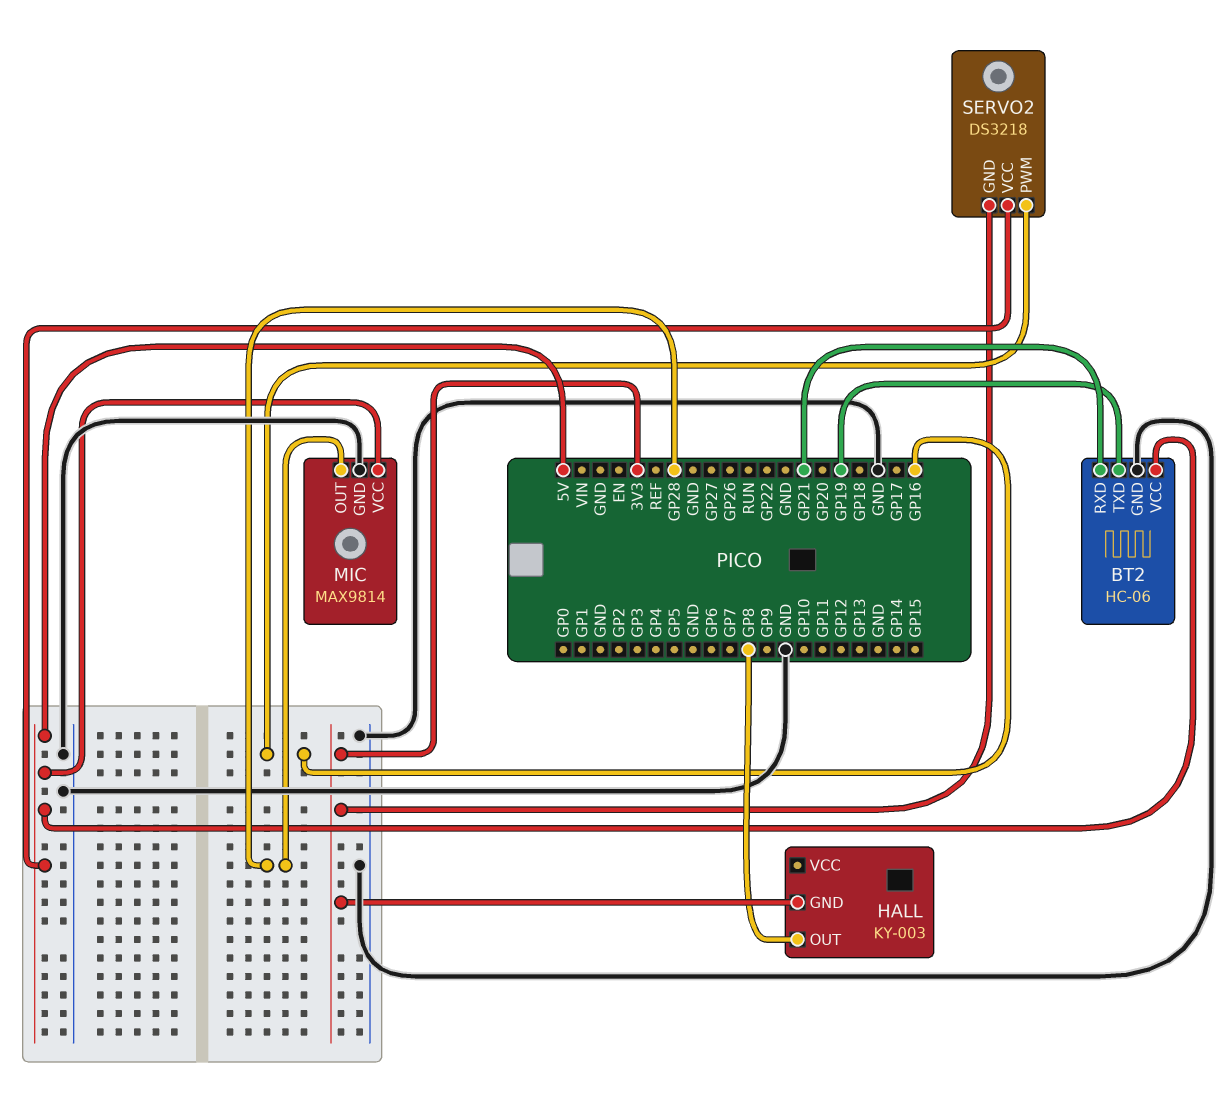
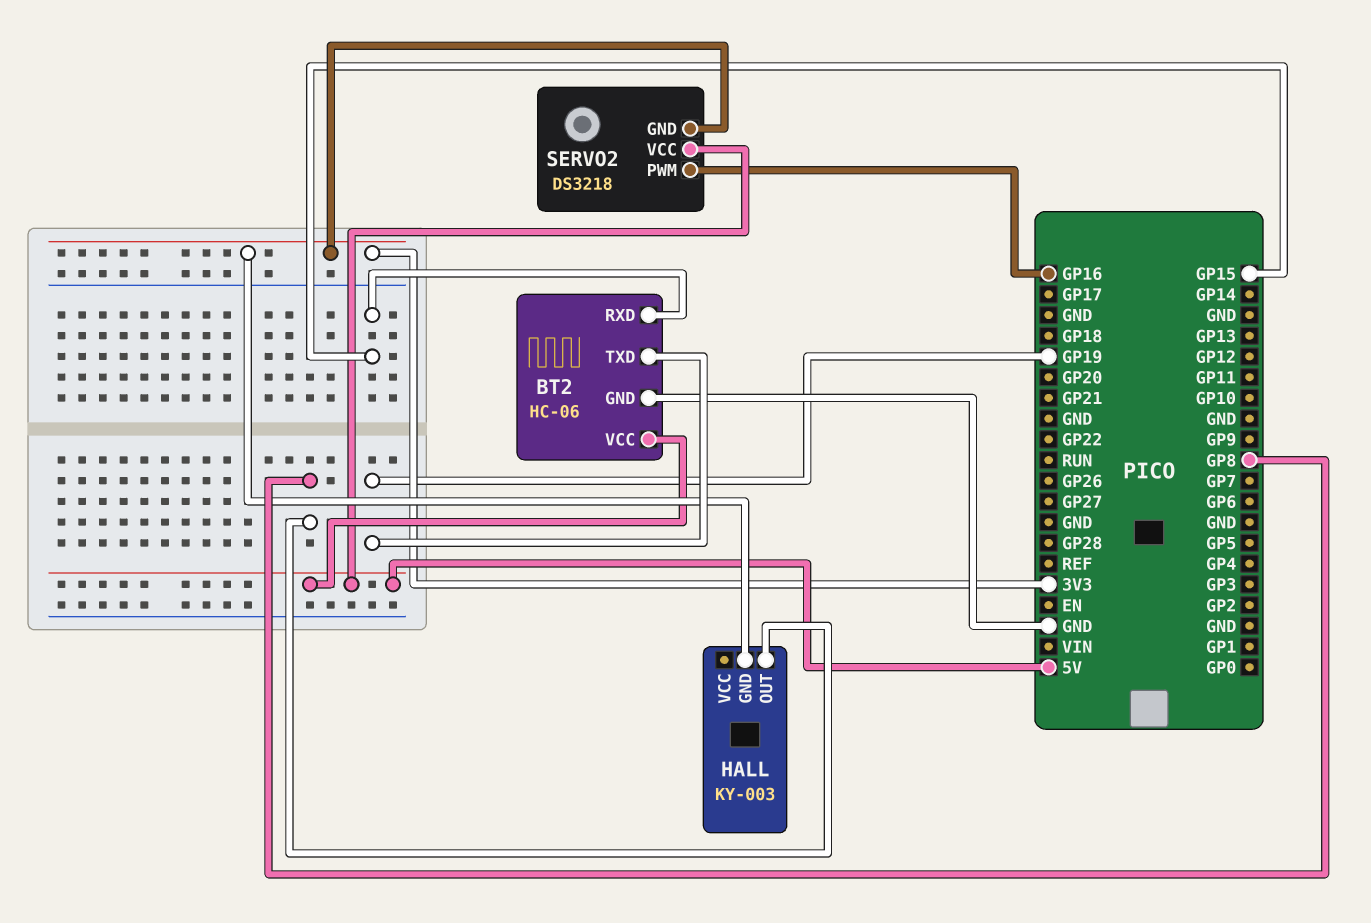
BT2 pin RXD: GP21 -> GP15
MIC: MAX9814 -> none
MIC pin GND: GND -> none
MIC pin OUT: GP28 -> none
MIC pin VCC: 5V -> none

